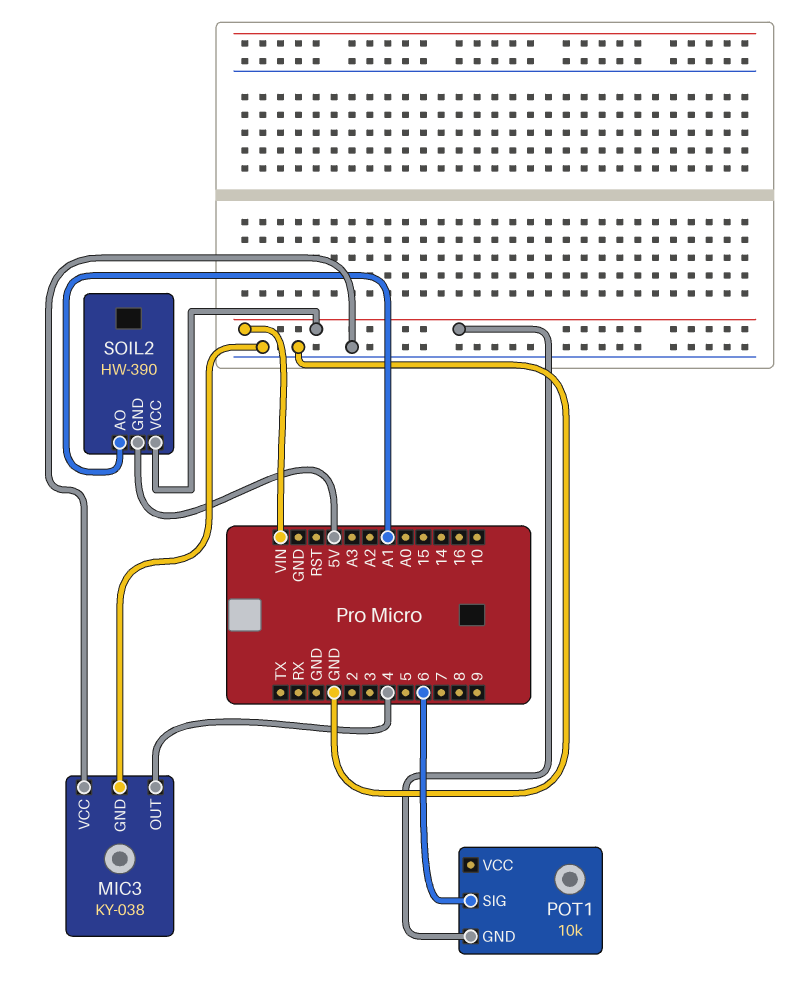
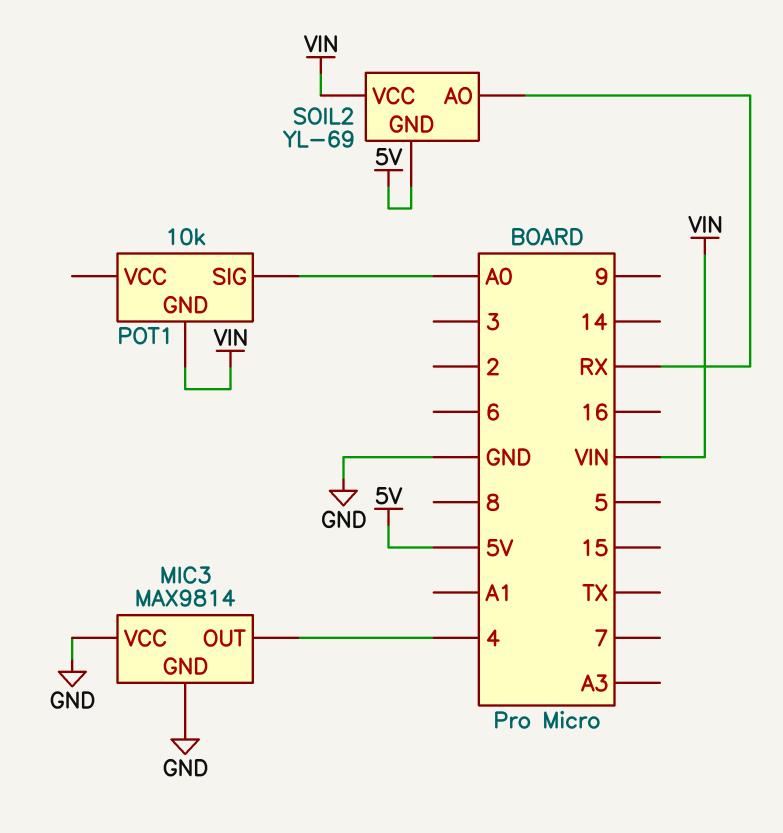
MIC3: KY-038 -> MAX9814
POT1 pin SIG: 6 -> A0
SOIL2: HW-390 -> YL-69
SOIL2 pin AO: A1 -> RX

